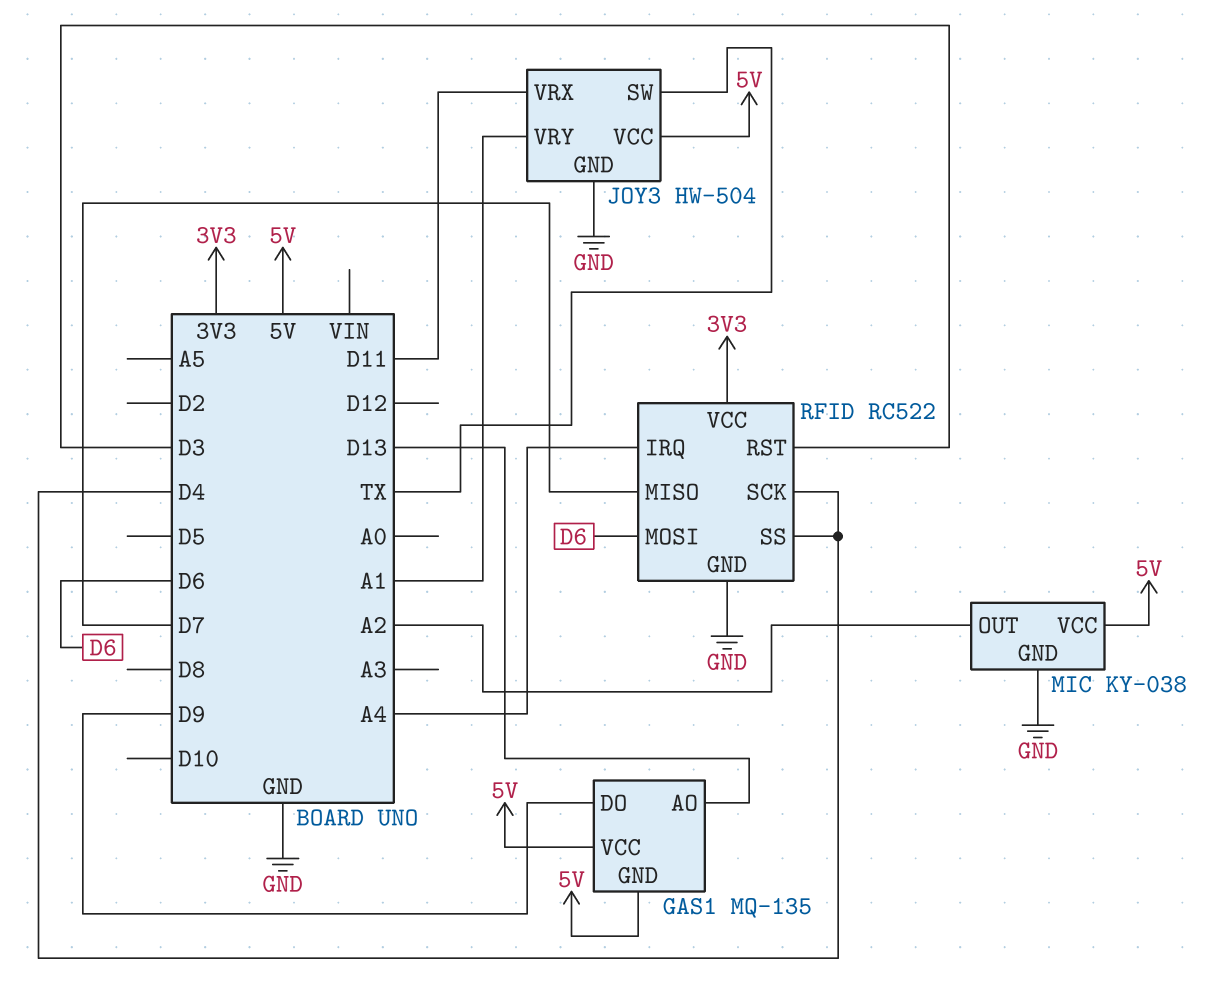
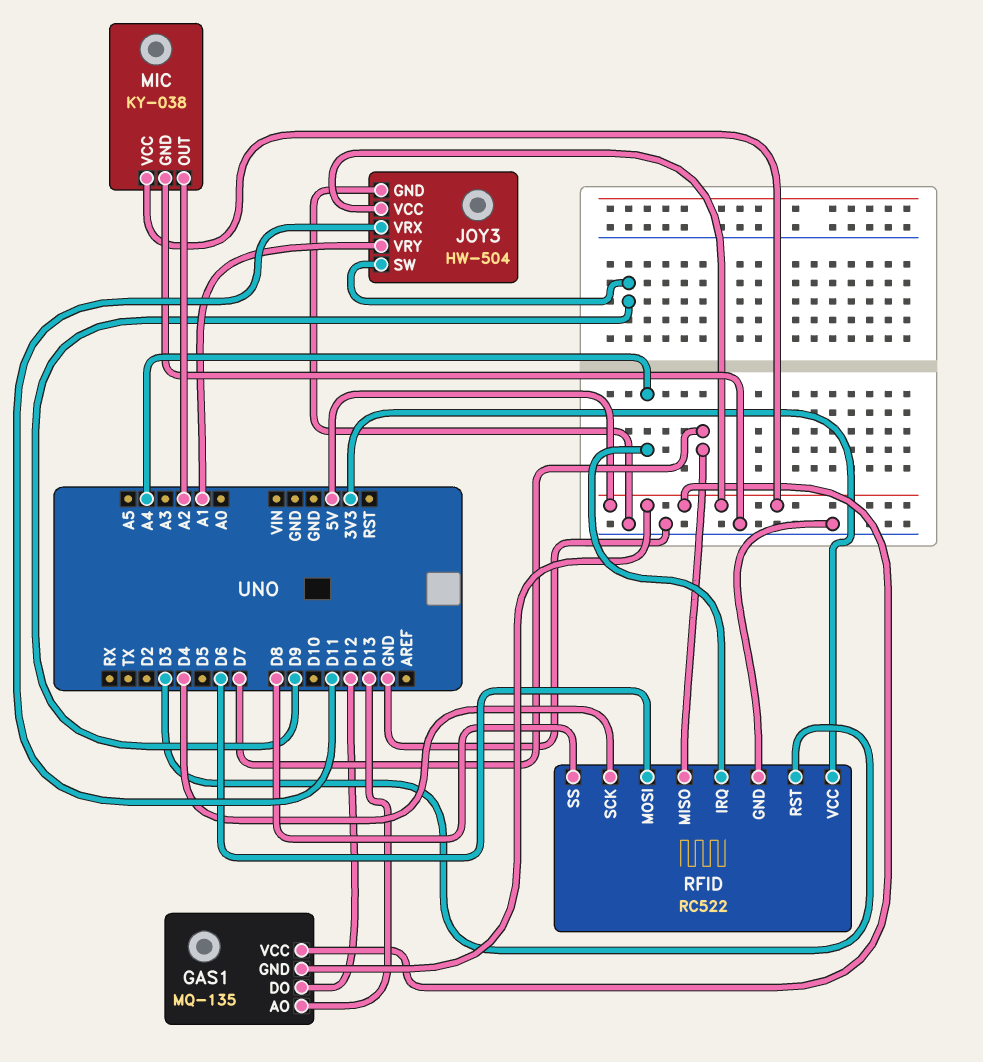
GAS1 pin DO: D9 -> D12
JOY3 pin SW: TX -> D9
RFID pin SS: D4 -> D8

